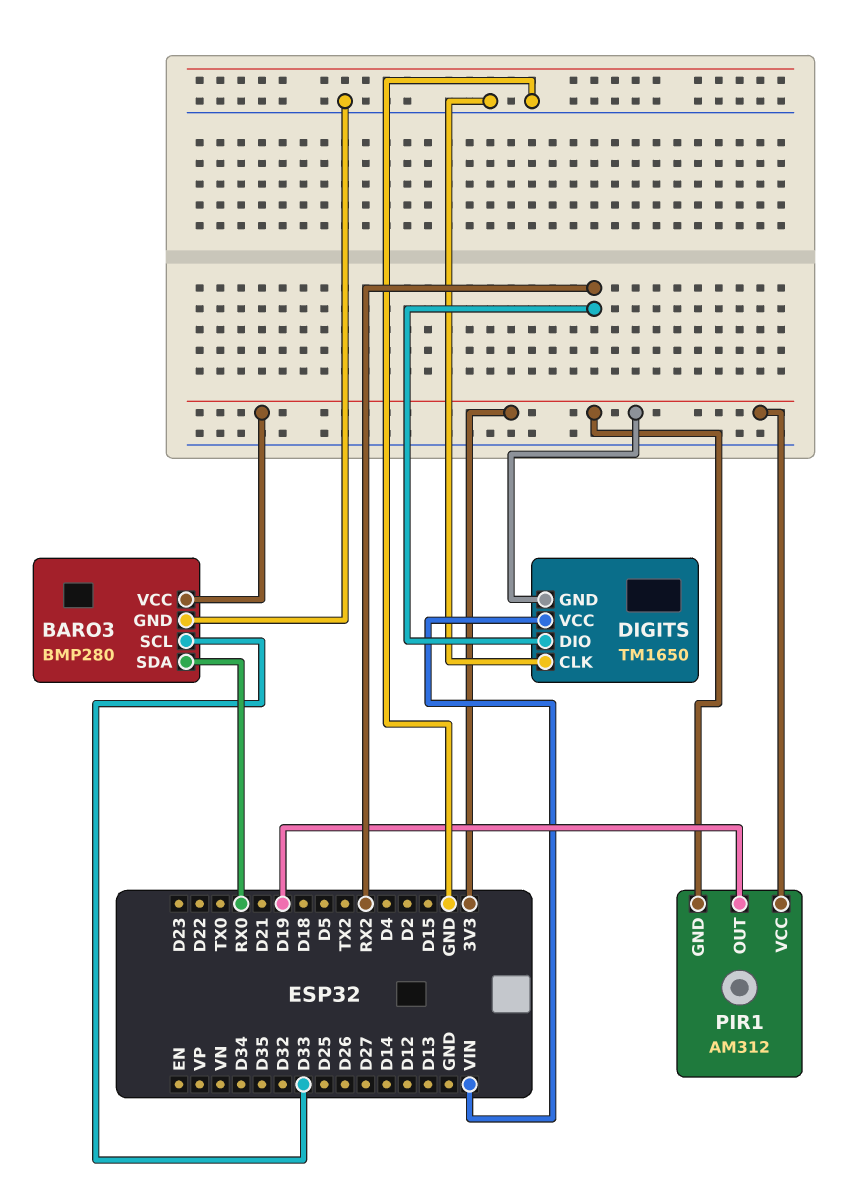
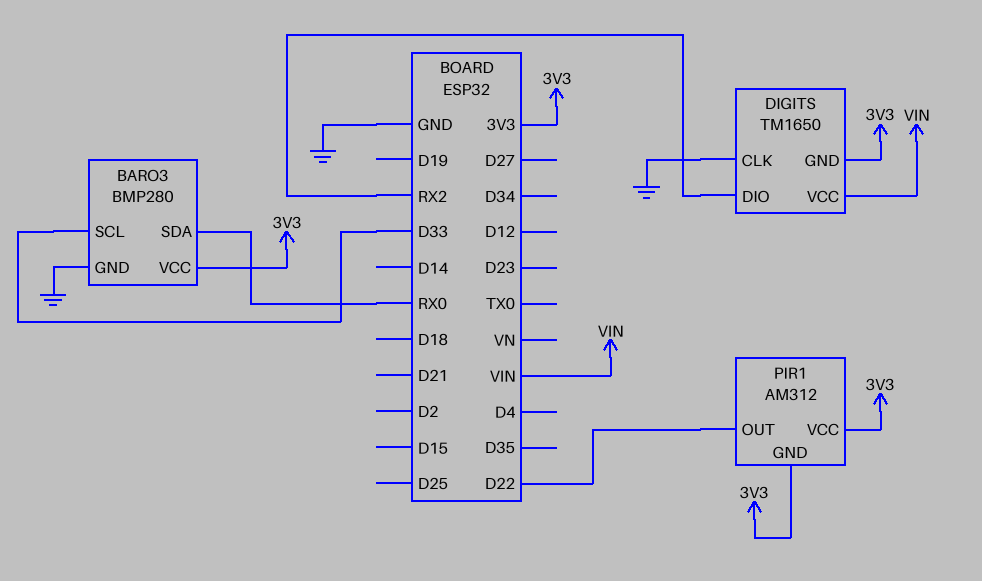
PIR1 pin OUT: D19 -> D22

